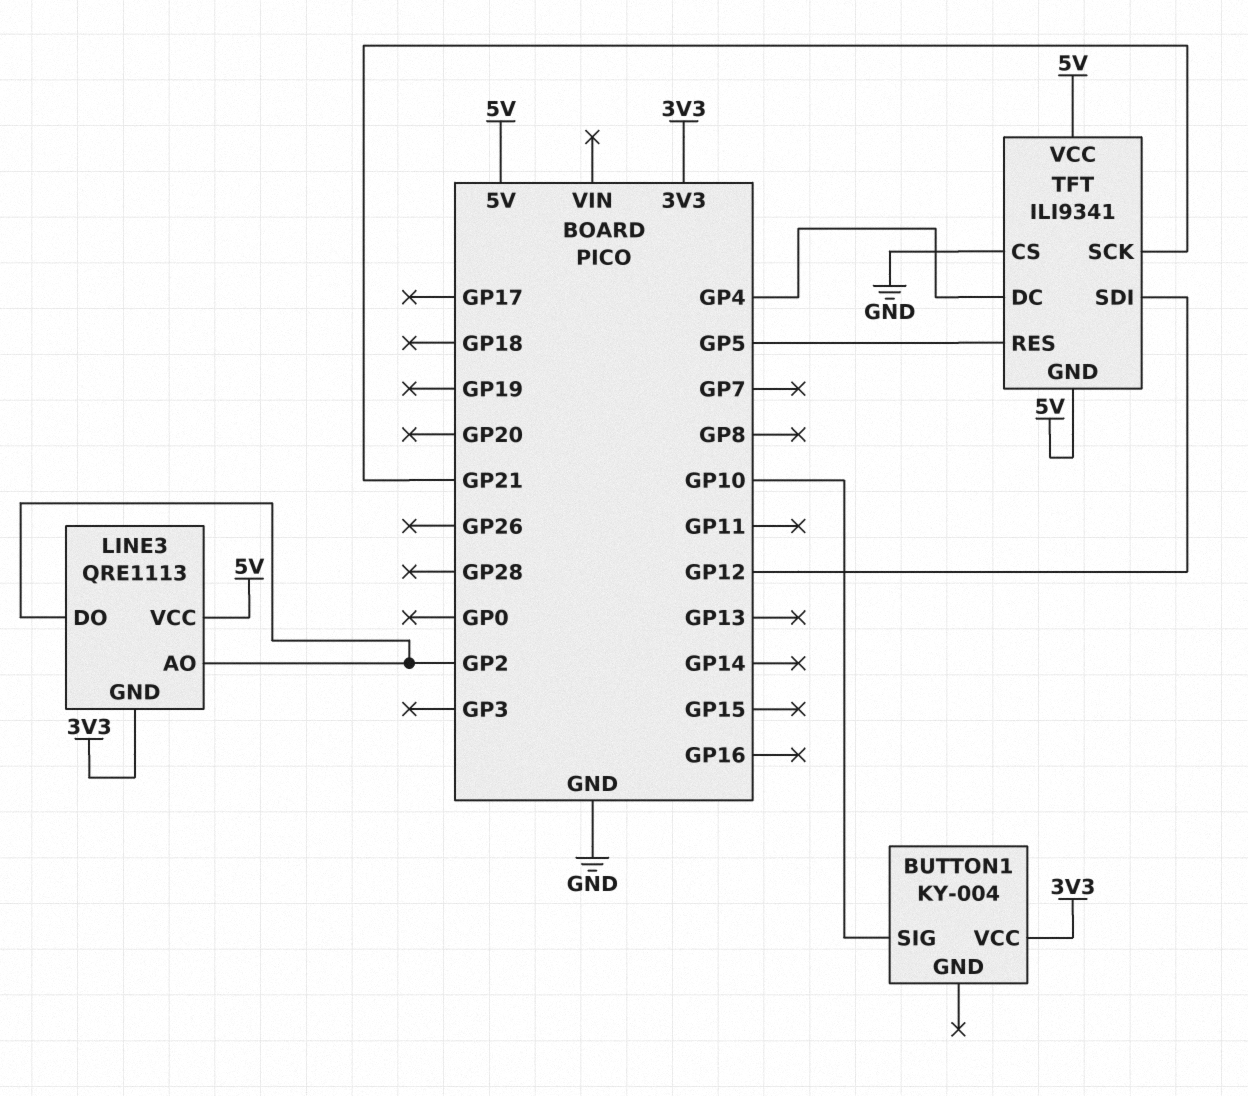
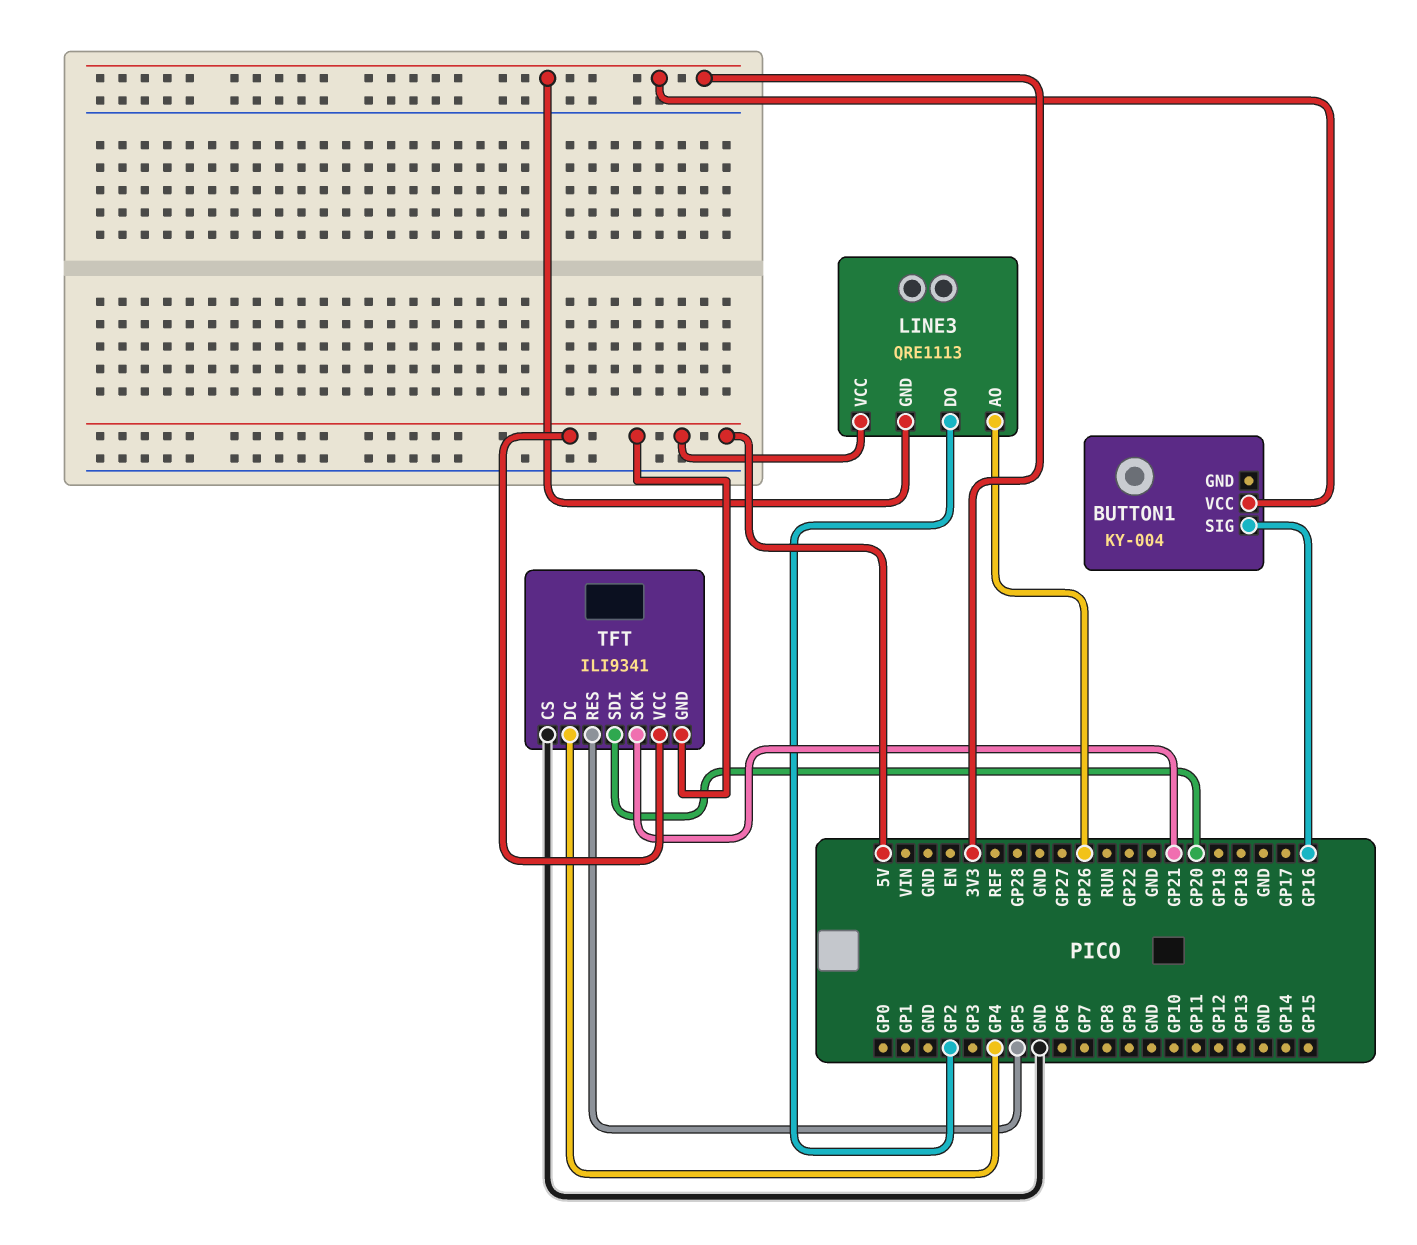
BUTTON1 pin SIG: GP10 -> GP16
LINE3 pin AO: GP2 -> GP26
TFT pin SDI: GP12 -> GP20

